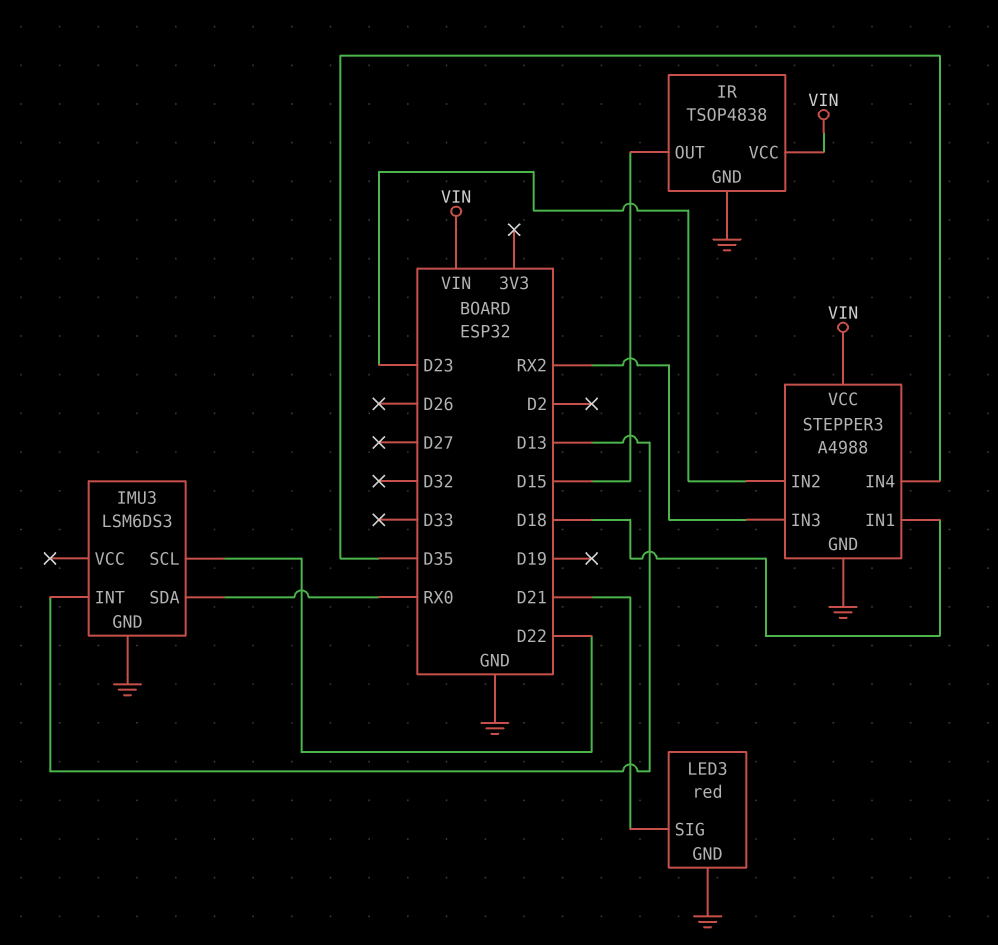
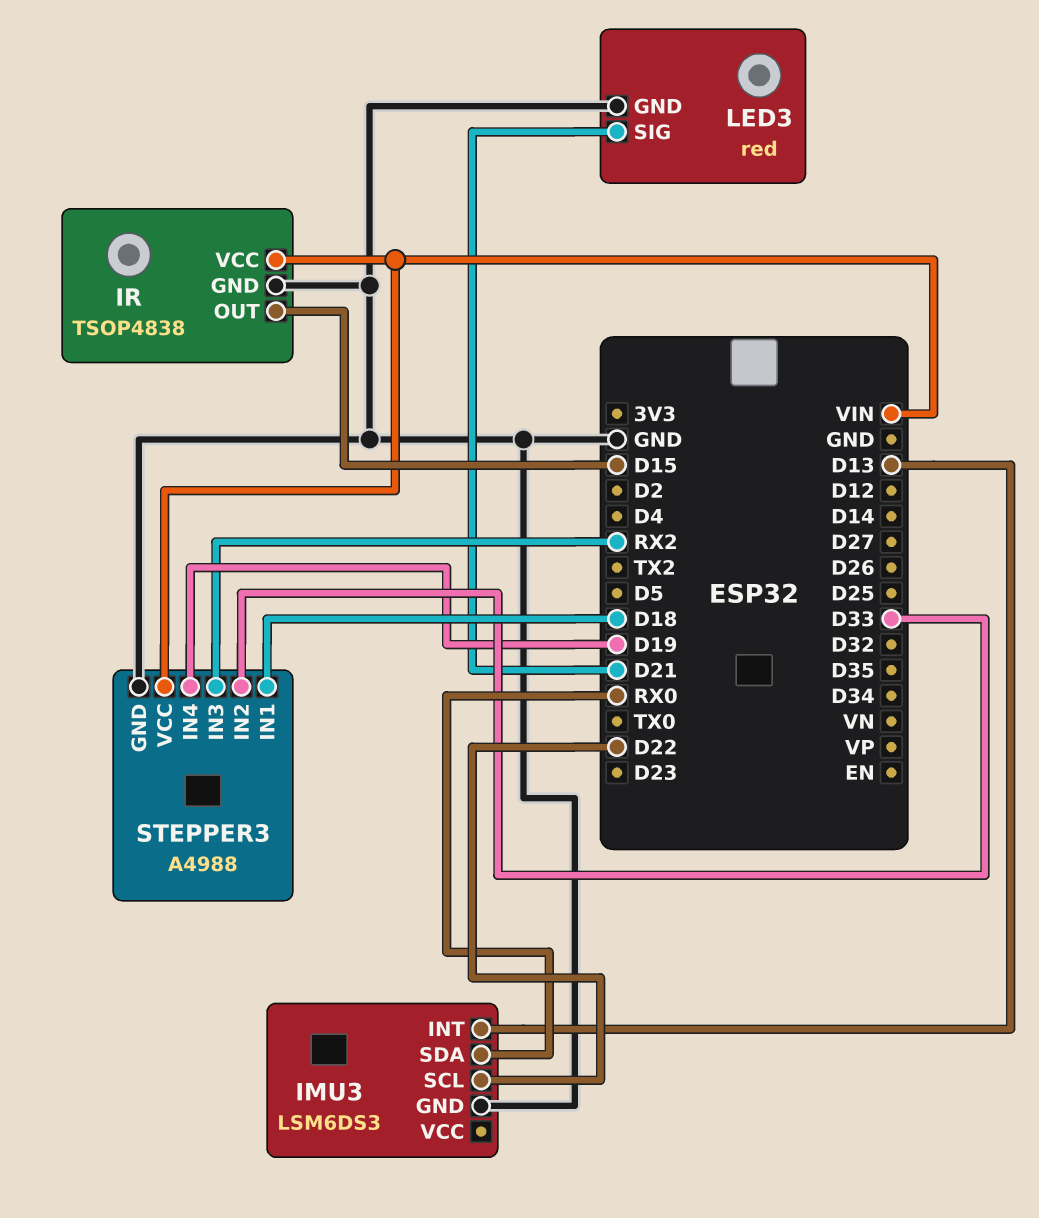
STEPPER3 pin IN2: D23 -> D33
STEPPER3 pin IN4: D35 -> D19

